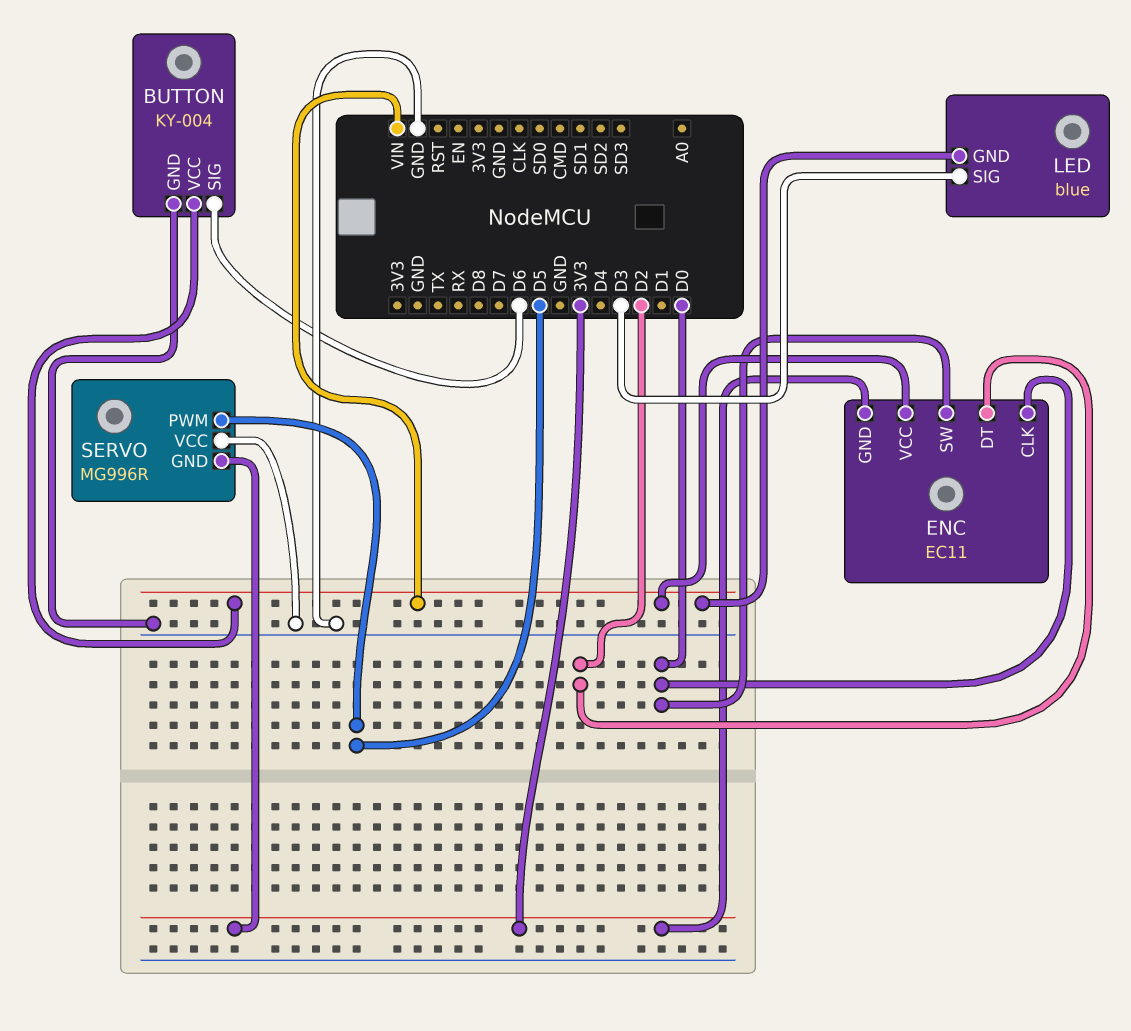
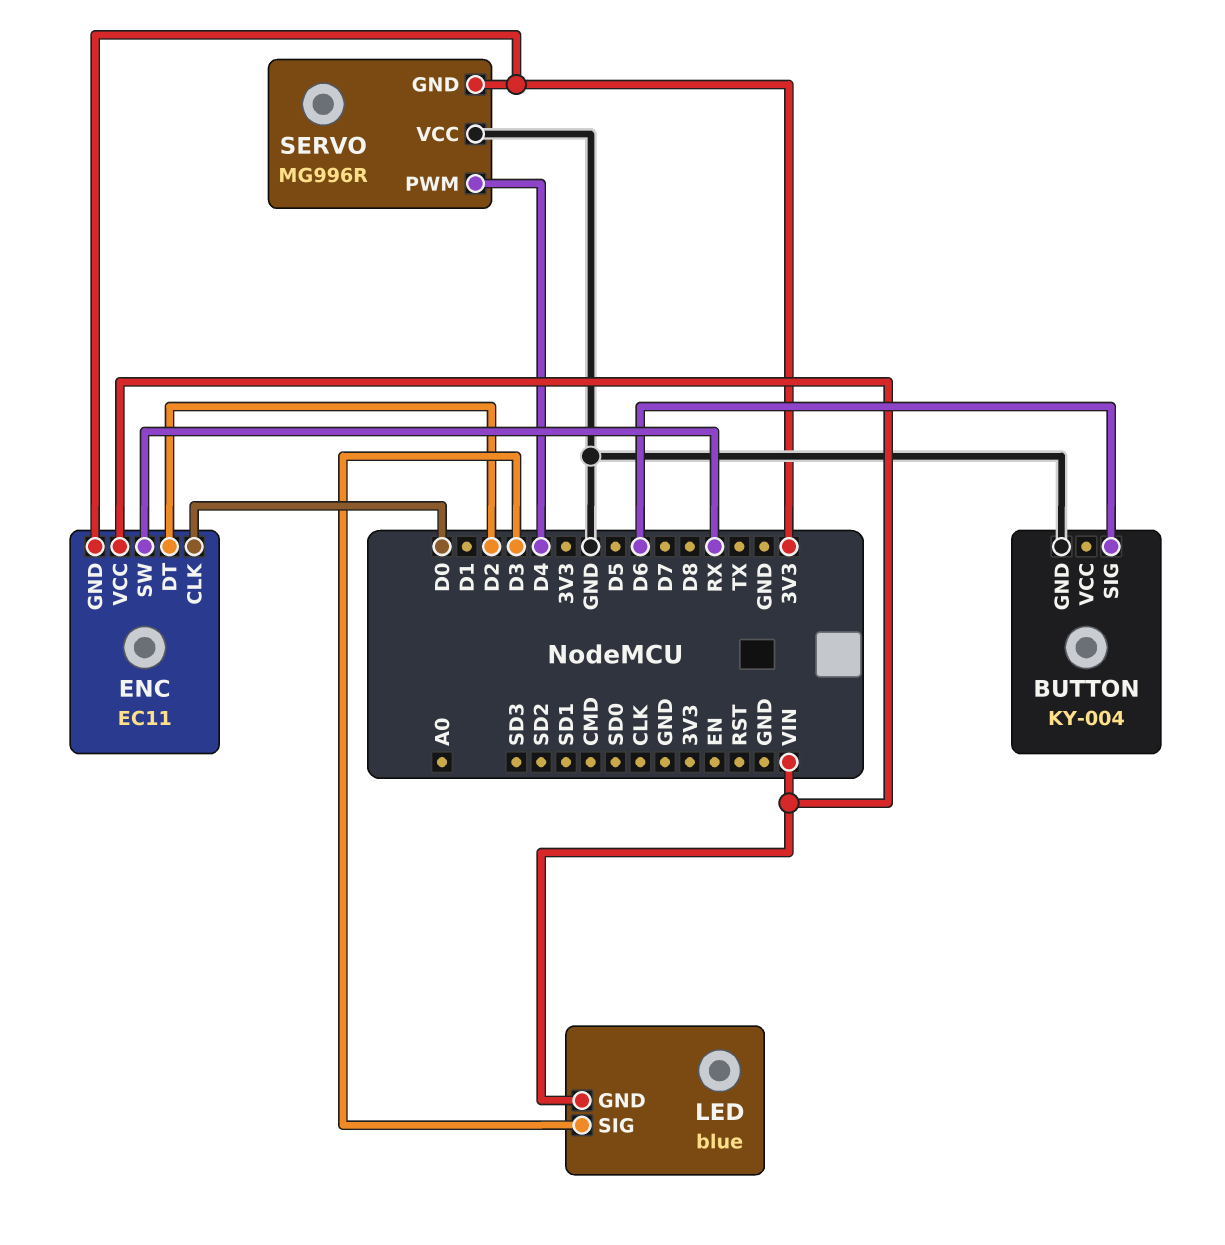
BUTTON pin VCC: VIN -> none
ENC pin SW: D0 -> RX
SERVO pin PWM: D5 -> D4

